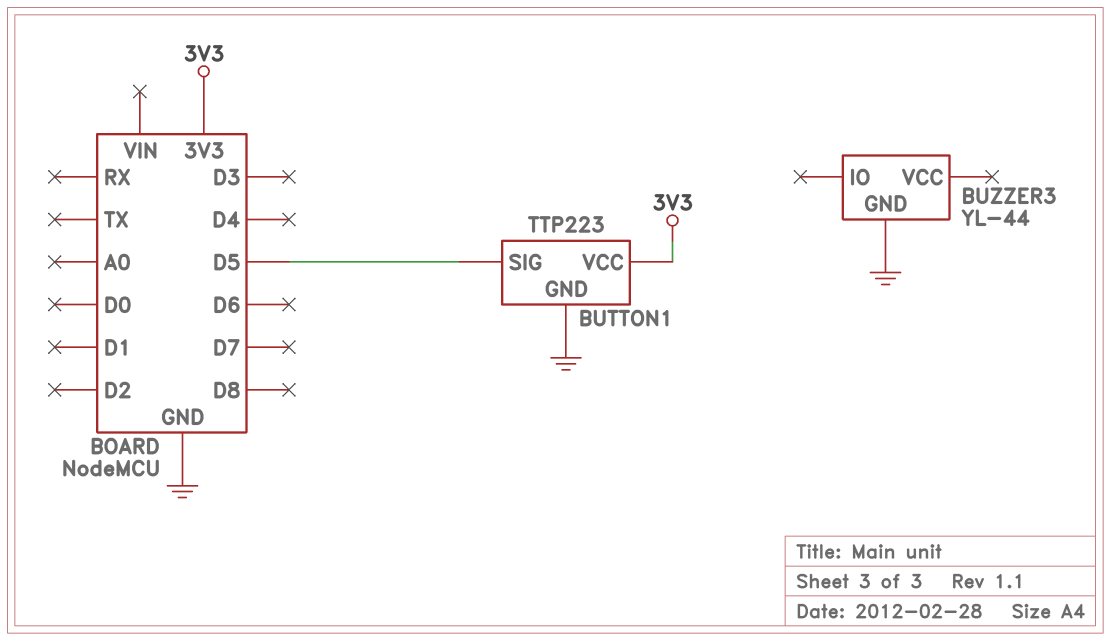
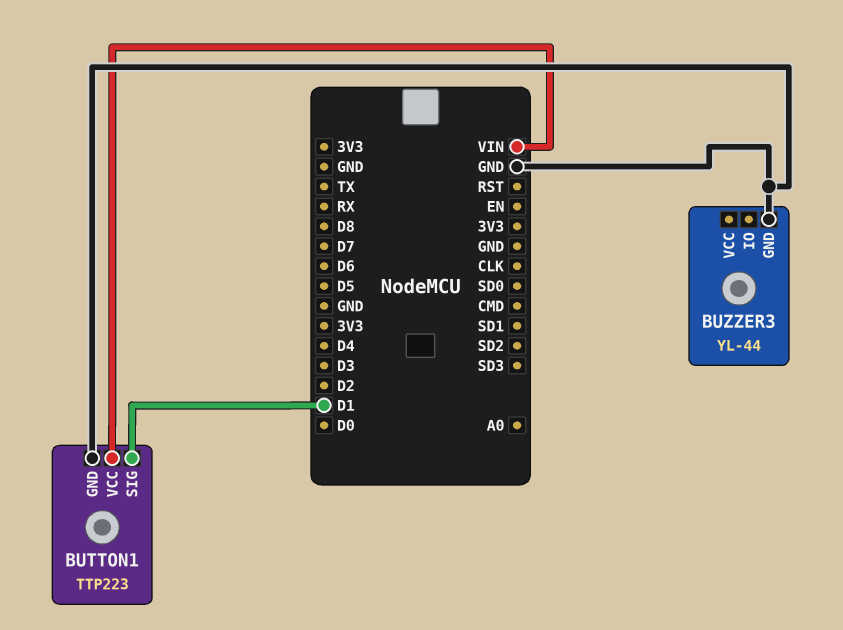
BUTTON1 pin SIG: D5 -> D1
BUTTON1 pin VCC: 3V3 -> VIN

